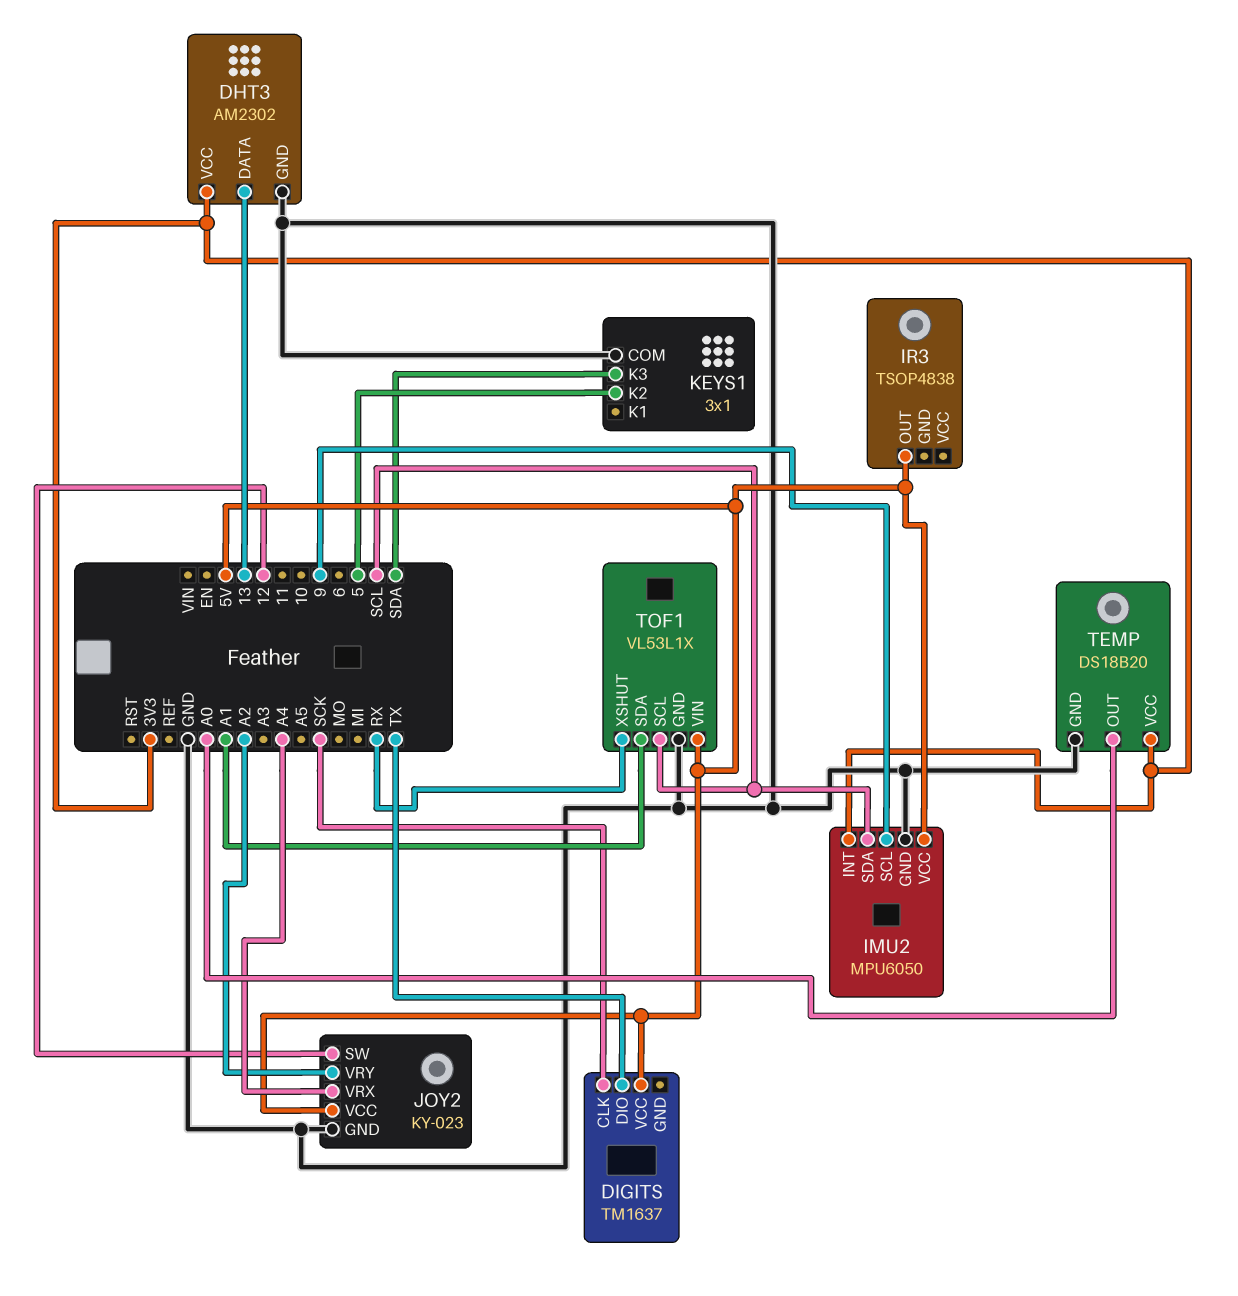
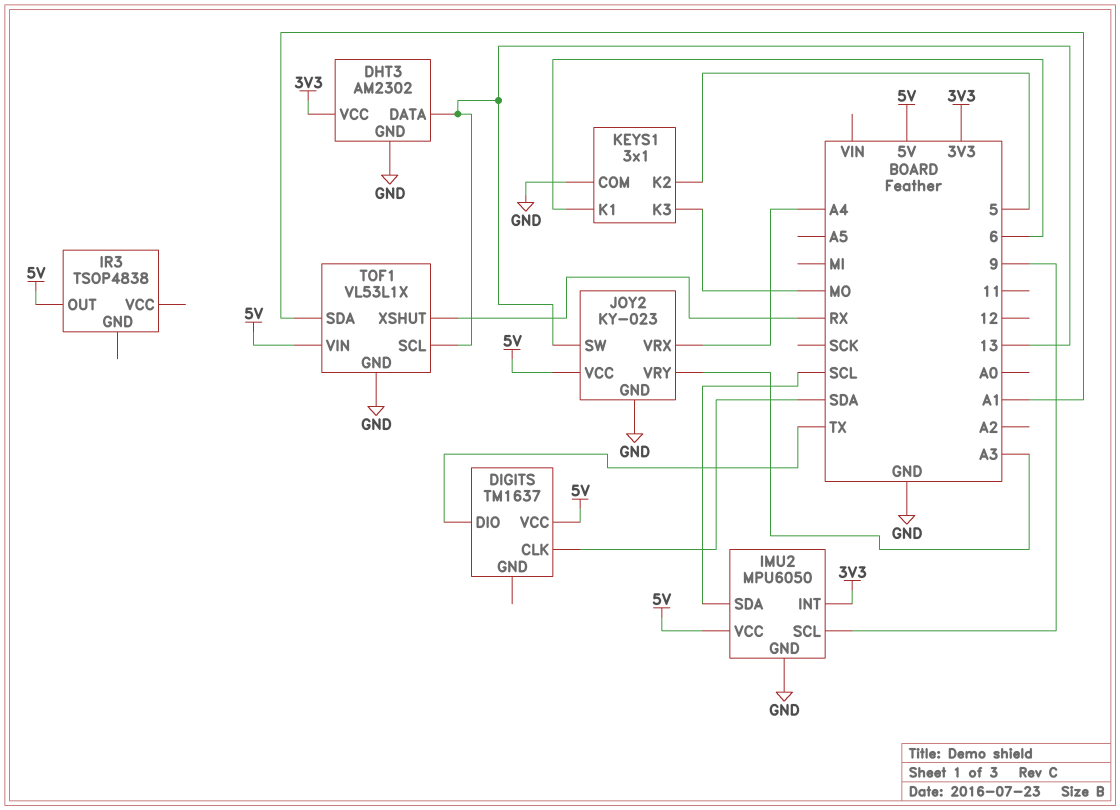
DIGITS pin CLK: SCK -> SDA
JOY2 pin SW: 12 -> 13
JOY2 pin VRY: A2 -> A3
KEYS1 pin K1: none -> 6
KEYS1 pin K3: SDA -> MO
TEMP: DS18B20 -> none
TEMP pin GND: GND -> none
TEMP pin OUT: A0 -> none
TEMP pin VCC: 3V3 -> none
TOF1 pin SCL: SCL -> 13

